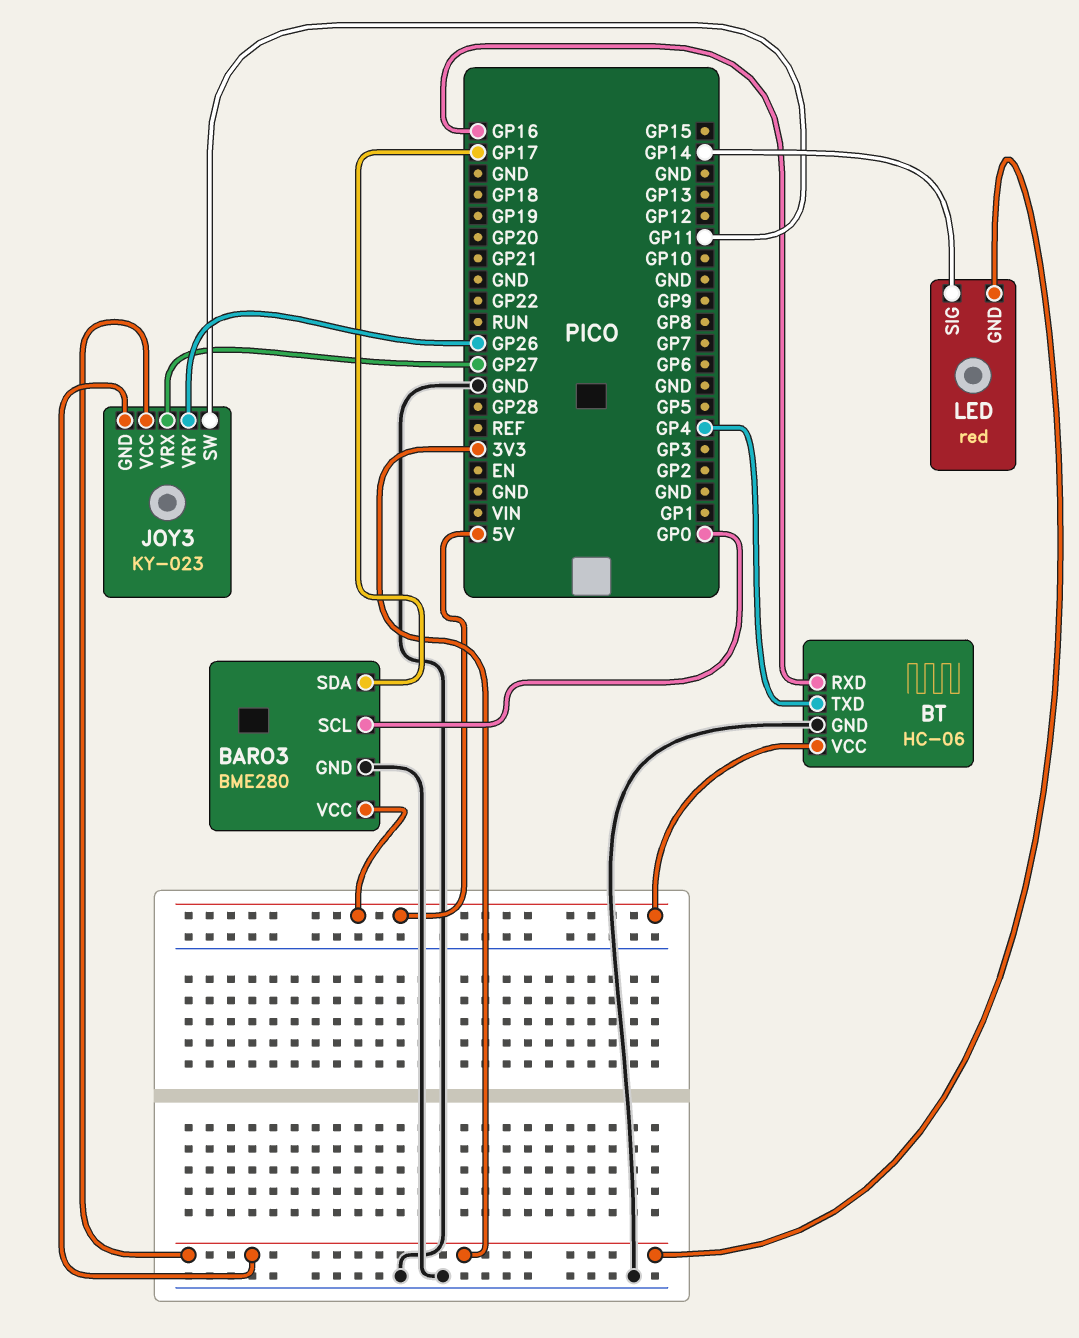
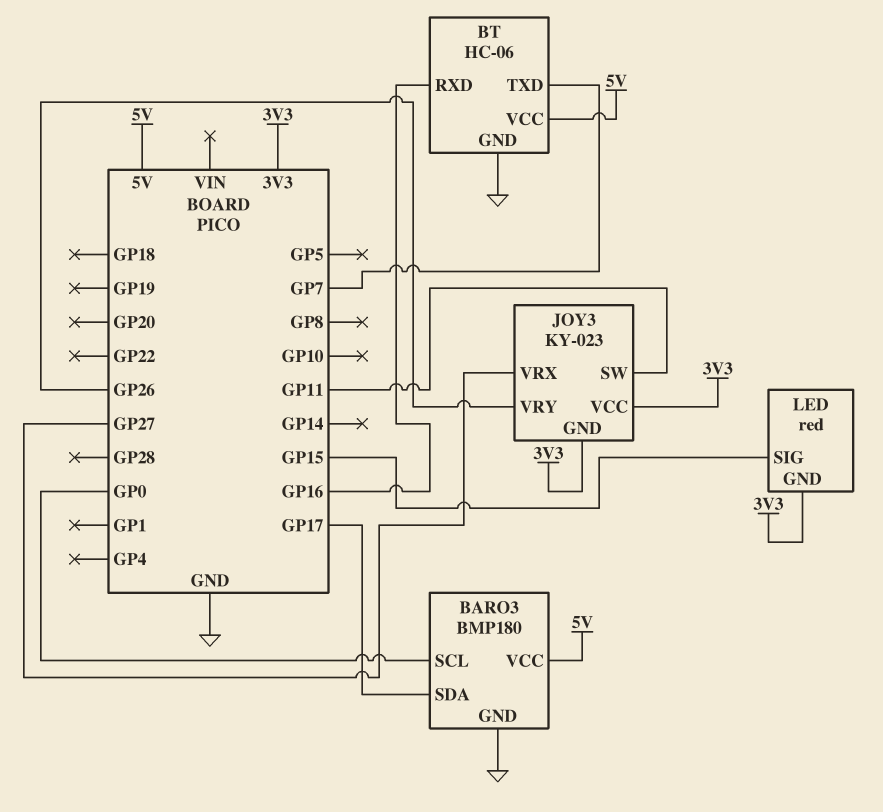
BARO3: BME280 -> BMP180
BT pin TXD: GP4 -> GP7
LED pin SIG: GP14 -> GP15

